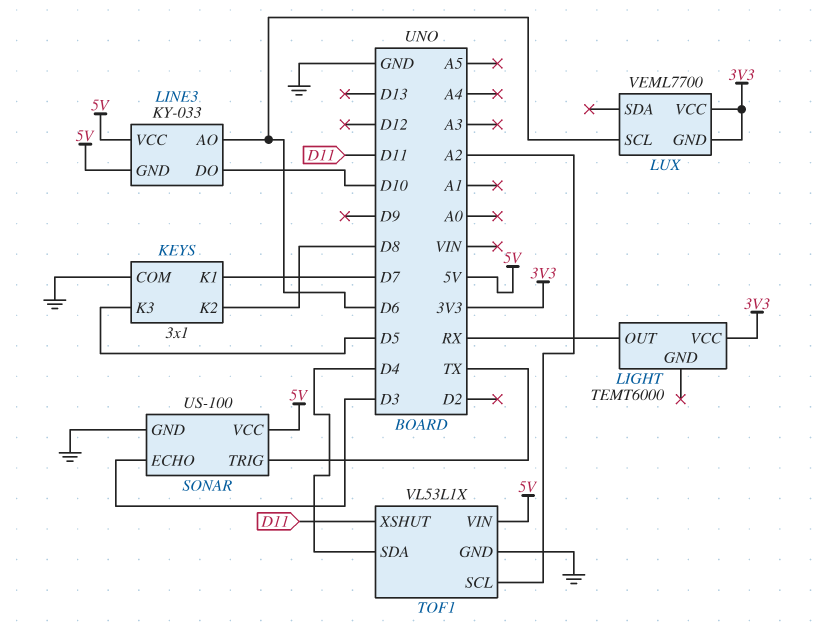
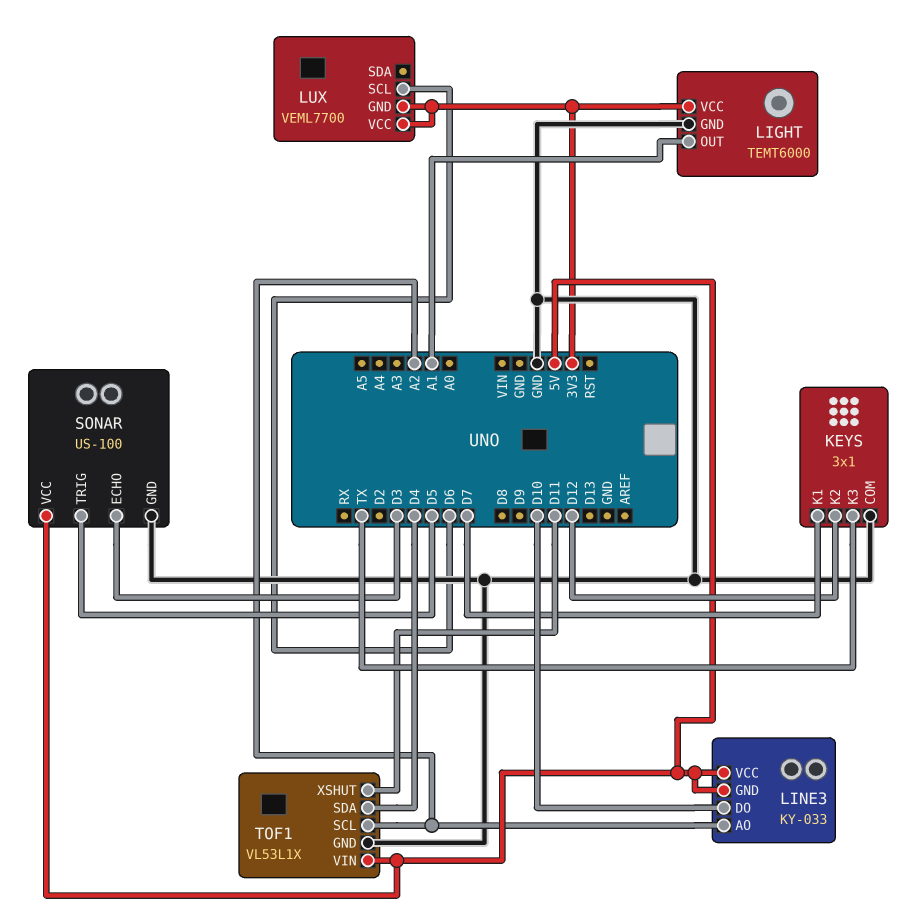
KEYS pin K2: D8 -> D12
KEYS pin K3: D5 -> TX
LIGHT pin GND: none -> GND
LIGHT pin OUT: RX -> A1
LINE3 pin AO: D6 -> A2
SONAR pin TRIG: TX -> D5

